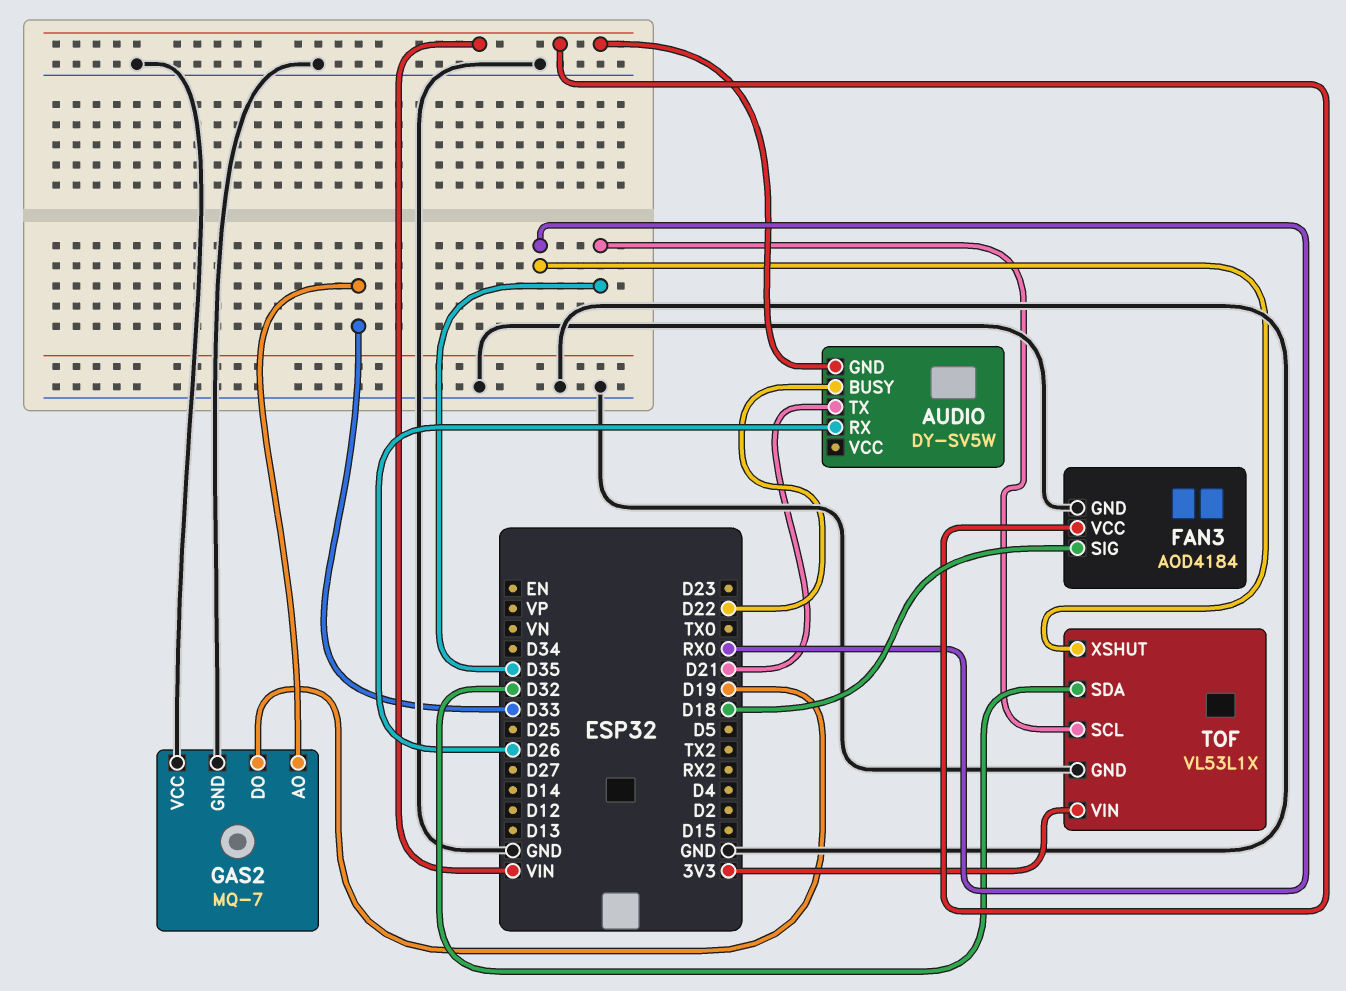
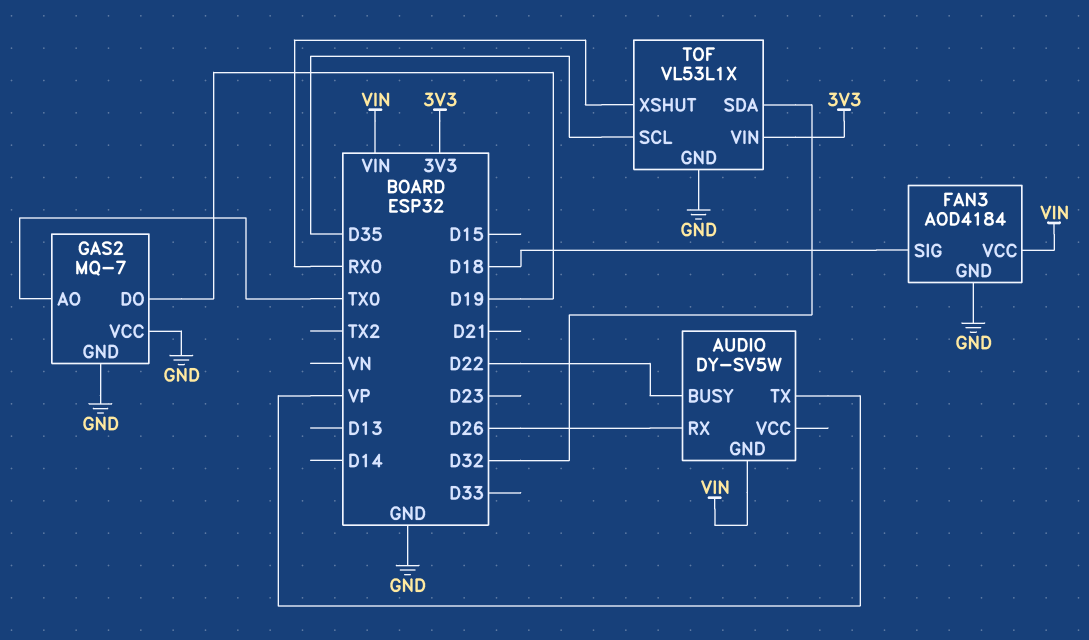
AUDIO pin TX: D21 -> VP
GAS2 pin AO: D33 -> TX0

